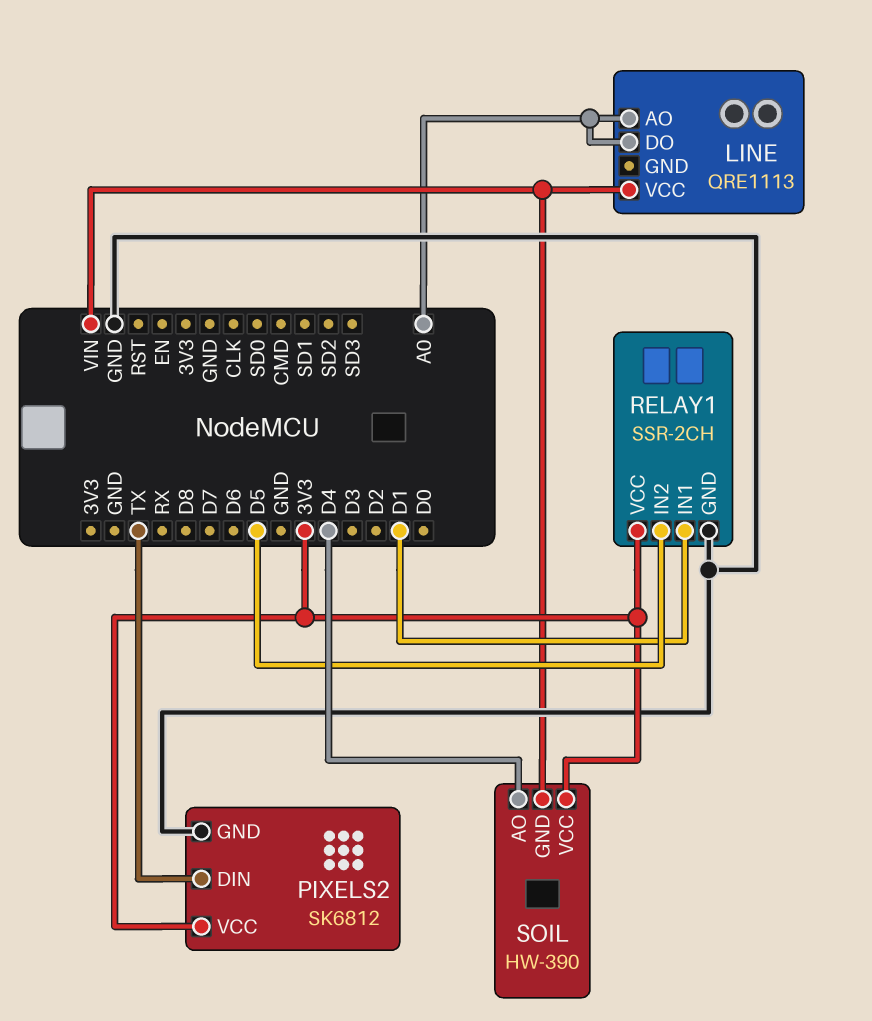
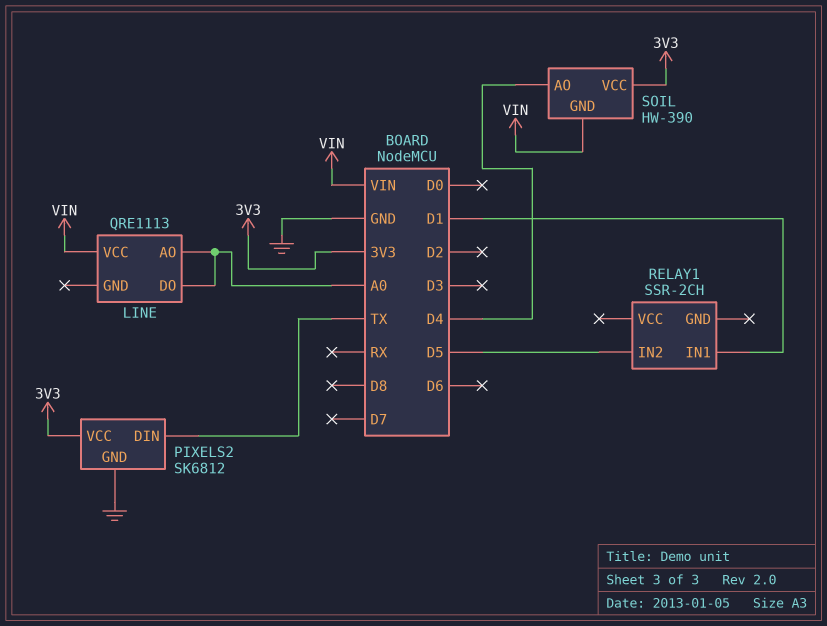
RELAY1 pin GND: GND -> none
RELAY1 pin VCC: 3V3 -> none

